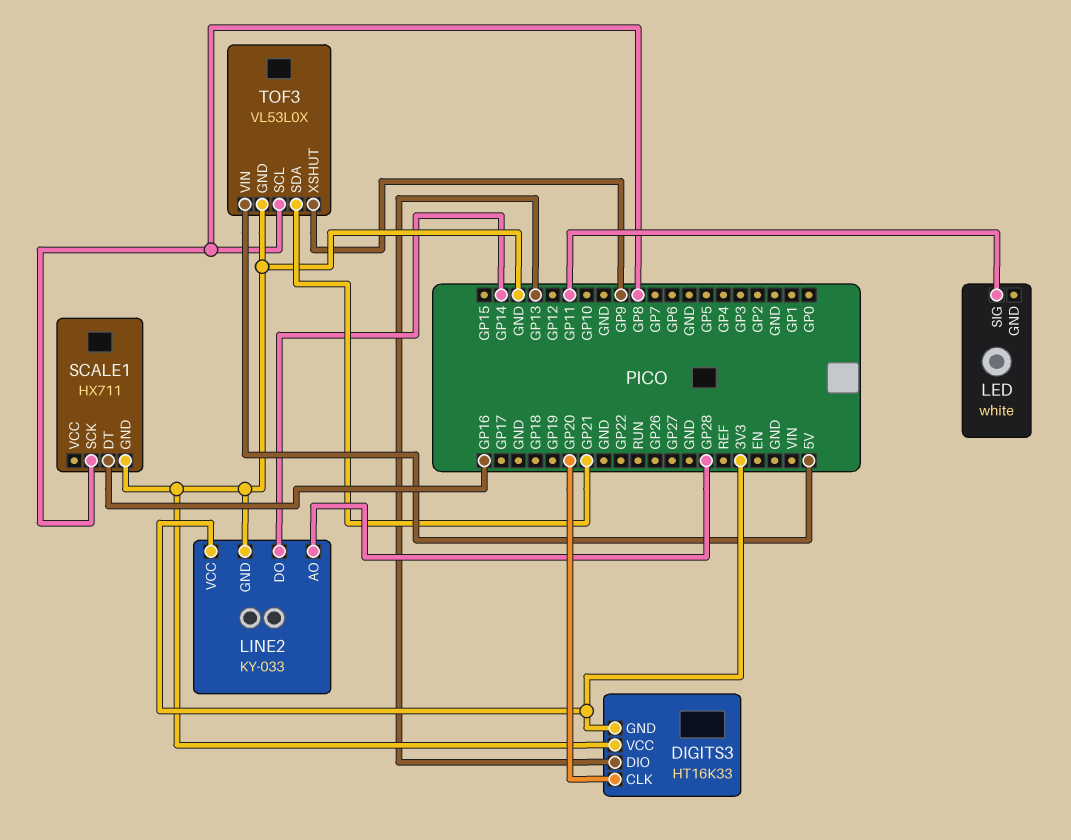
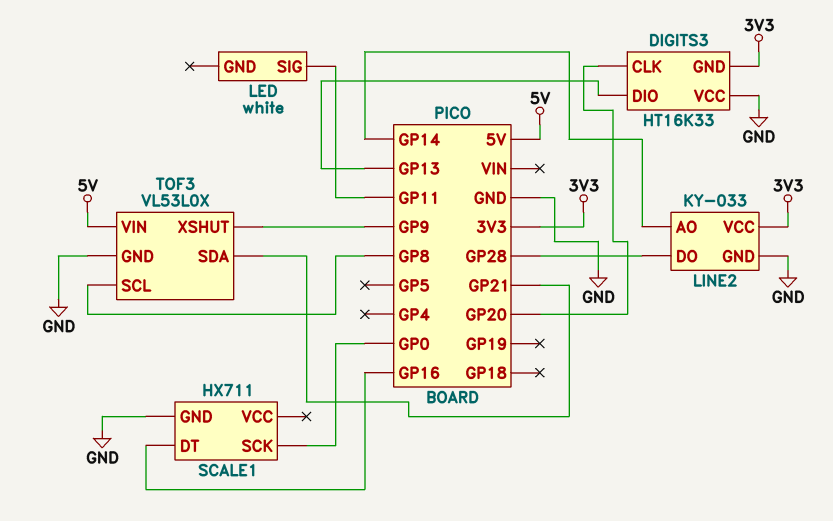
LINE2 pin AO: GP28 -> GP14
LINE2 pin DO: GP14 -> GP28
SCALE1 pin SCK: GP8 -> GP0

